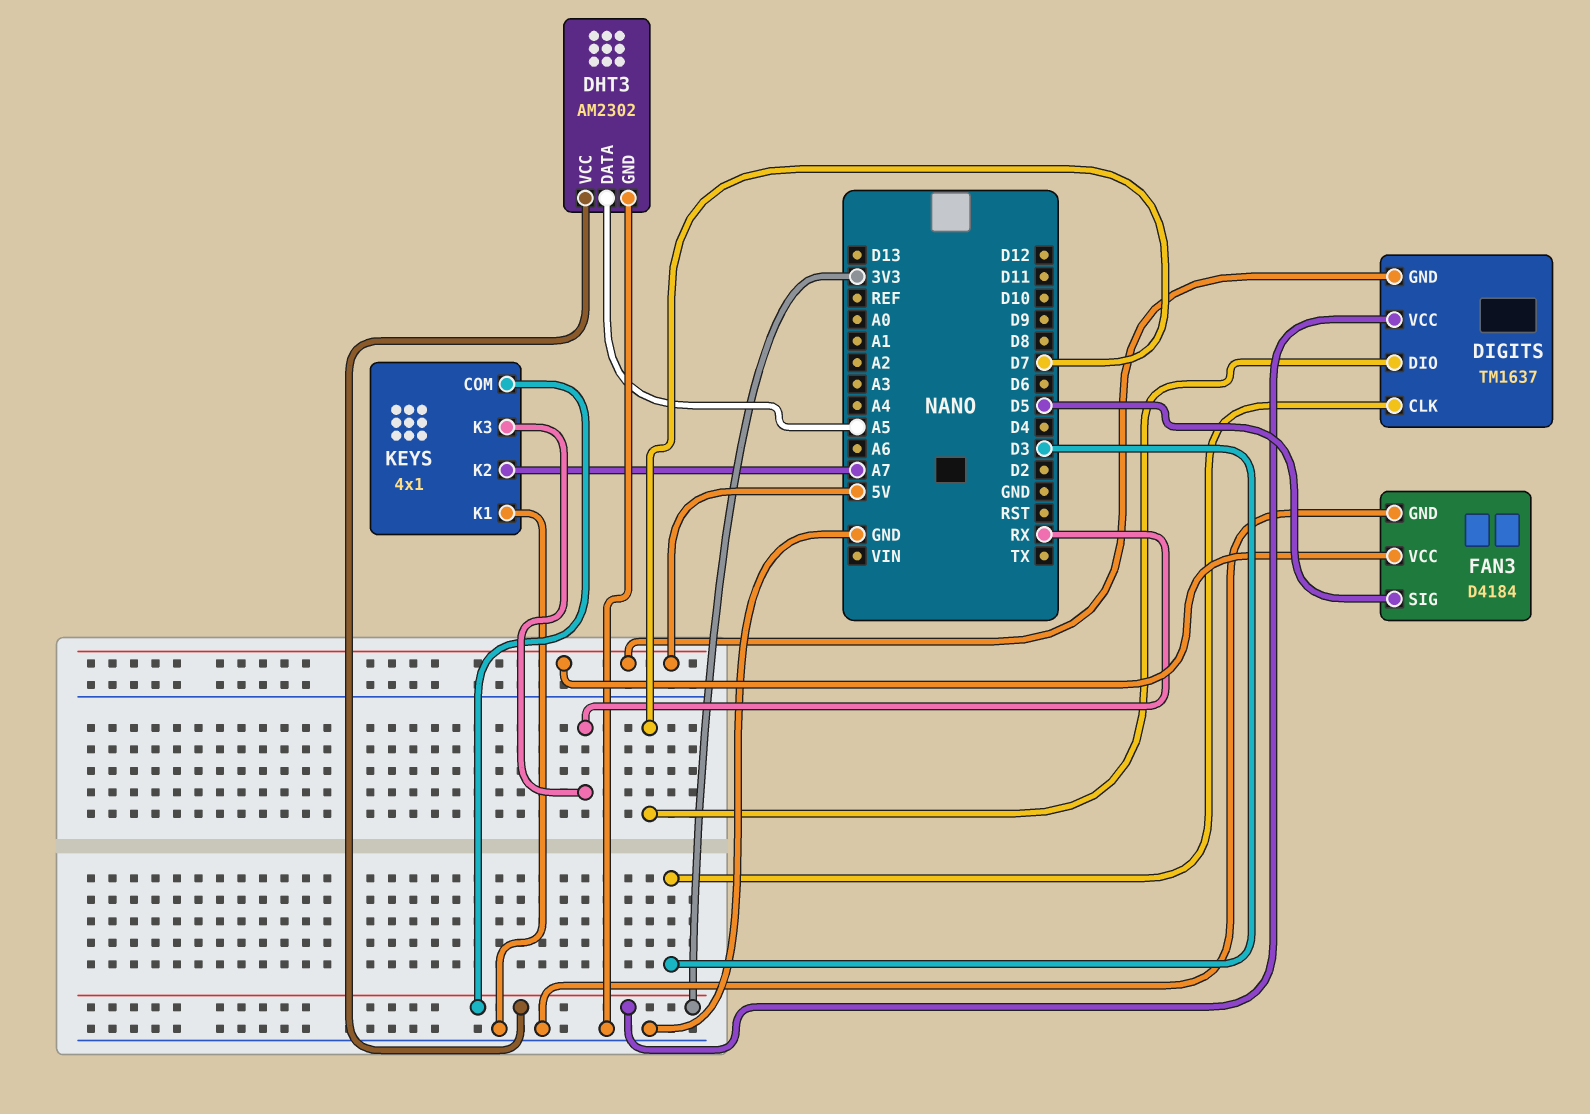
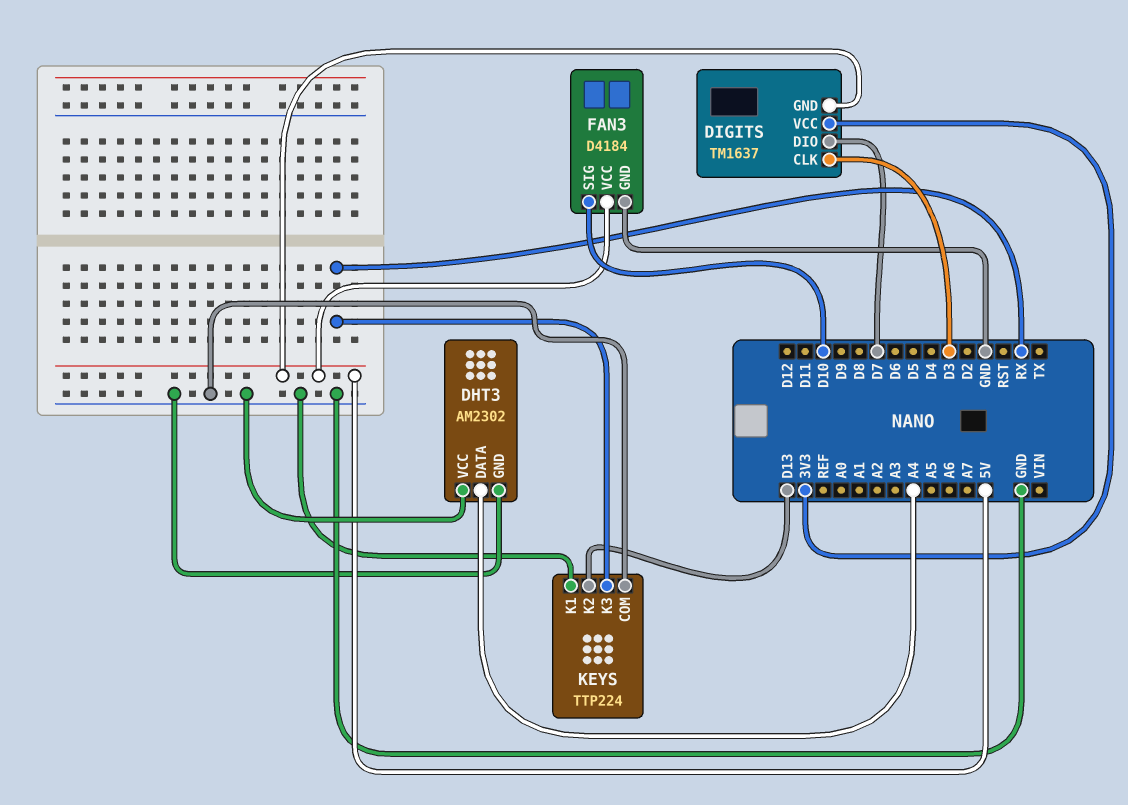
DHT3 pin DATA: A5 -> A4
DHT3 pin VCC: 3V3 -> GND
FAN3 pin SIG: D5 -> D10
KEYS: 4x1 -> TTP224
KEYS pin COM: 3V3 -> GND
KEYS pin K2: A7 -> D13

